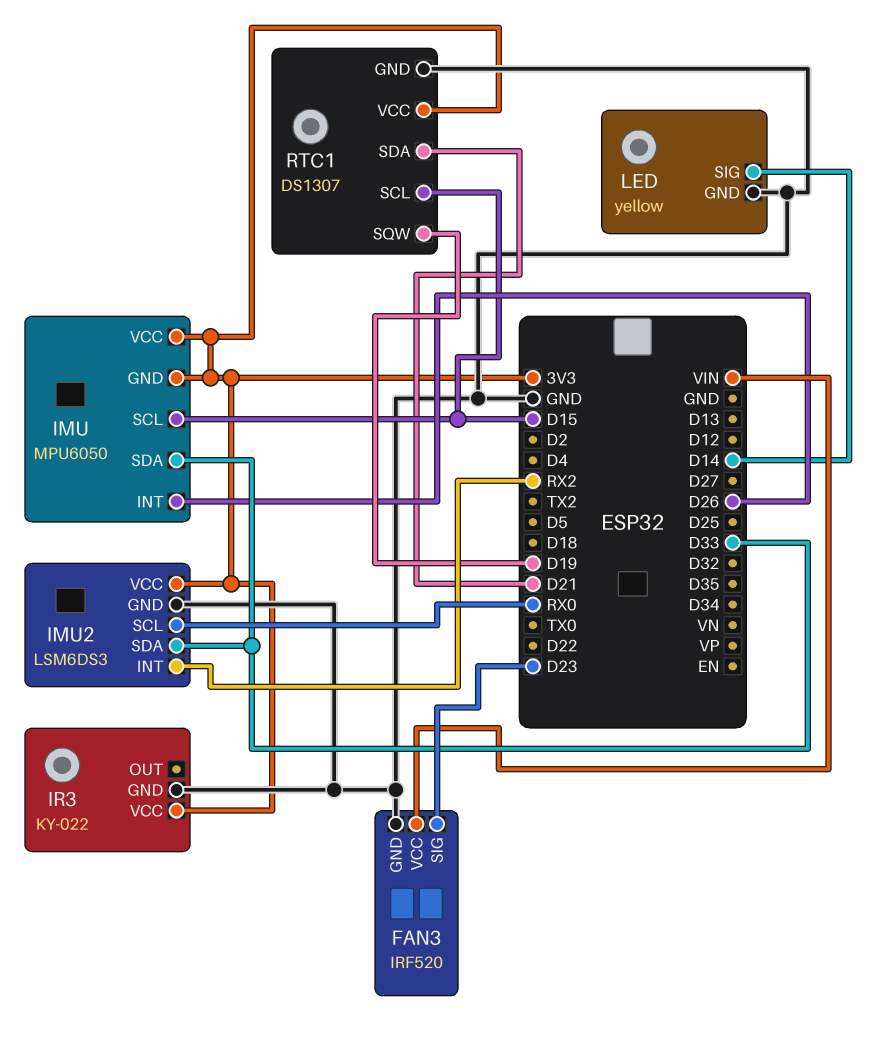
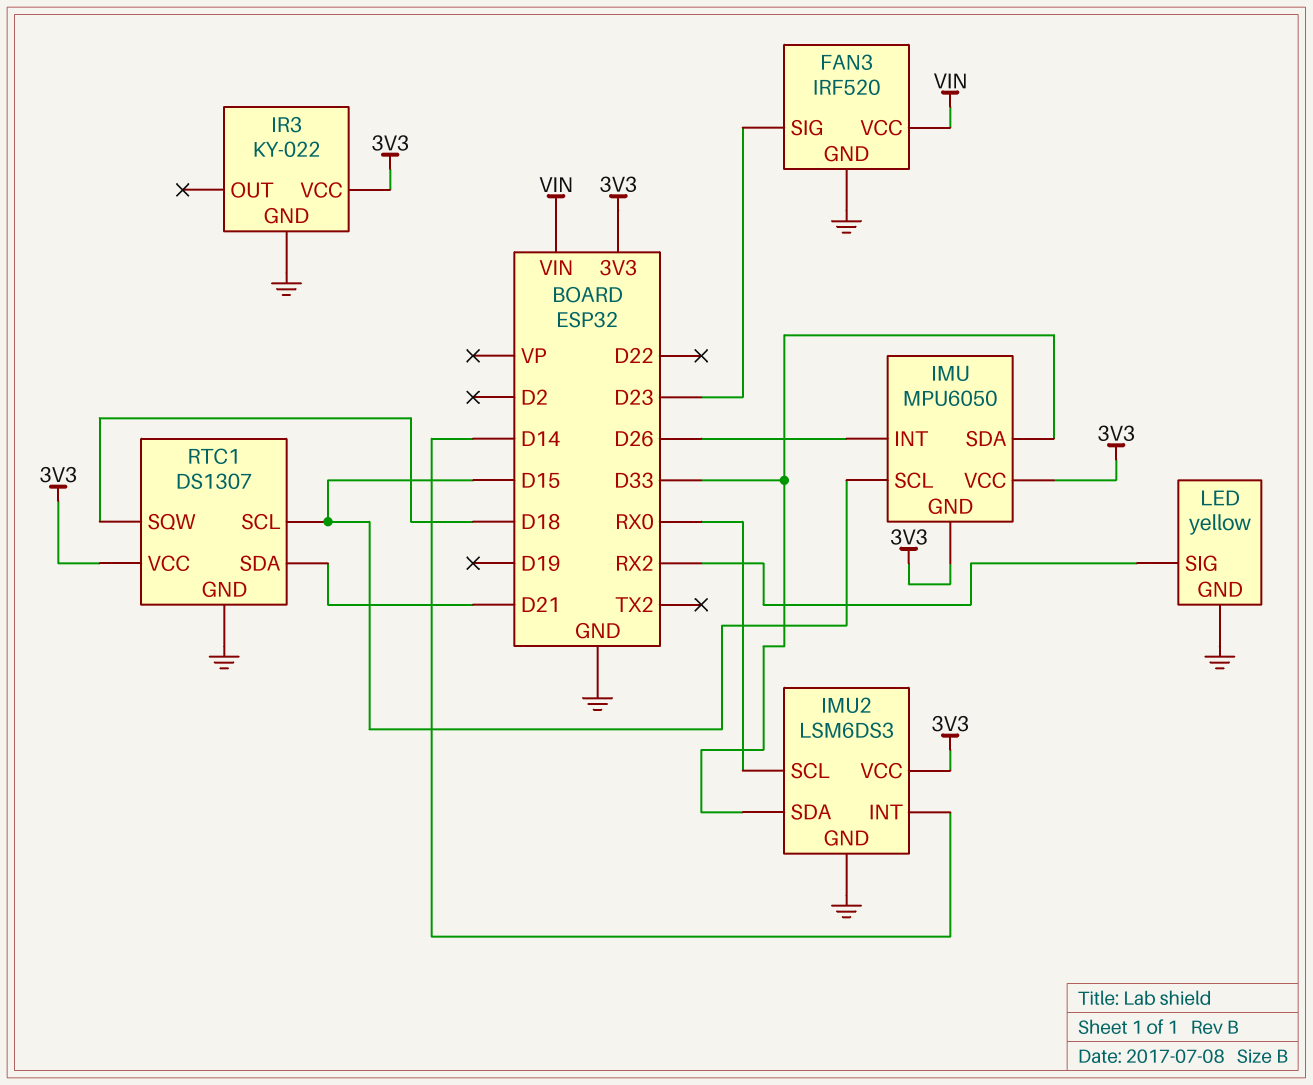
IMU2 pin INT: RX2 -> D14
LED pin SIG: D14 -> RX2
RTC1 pin SQW: D19 -> D18

